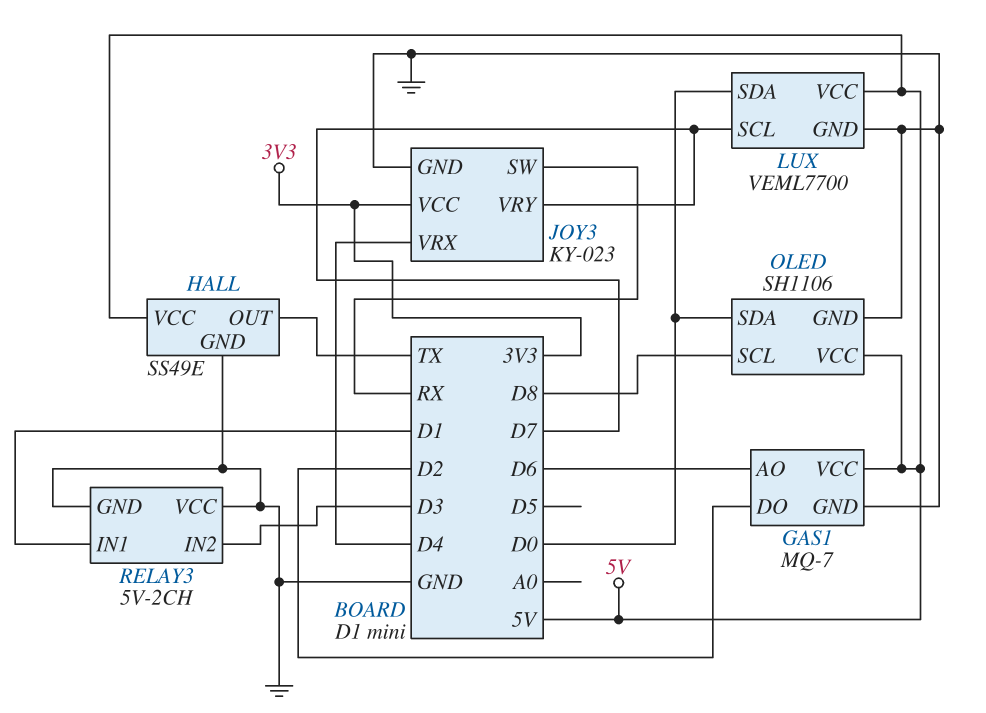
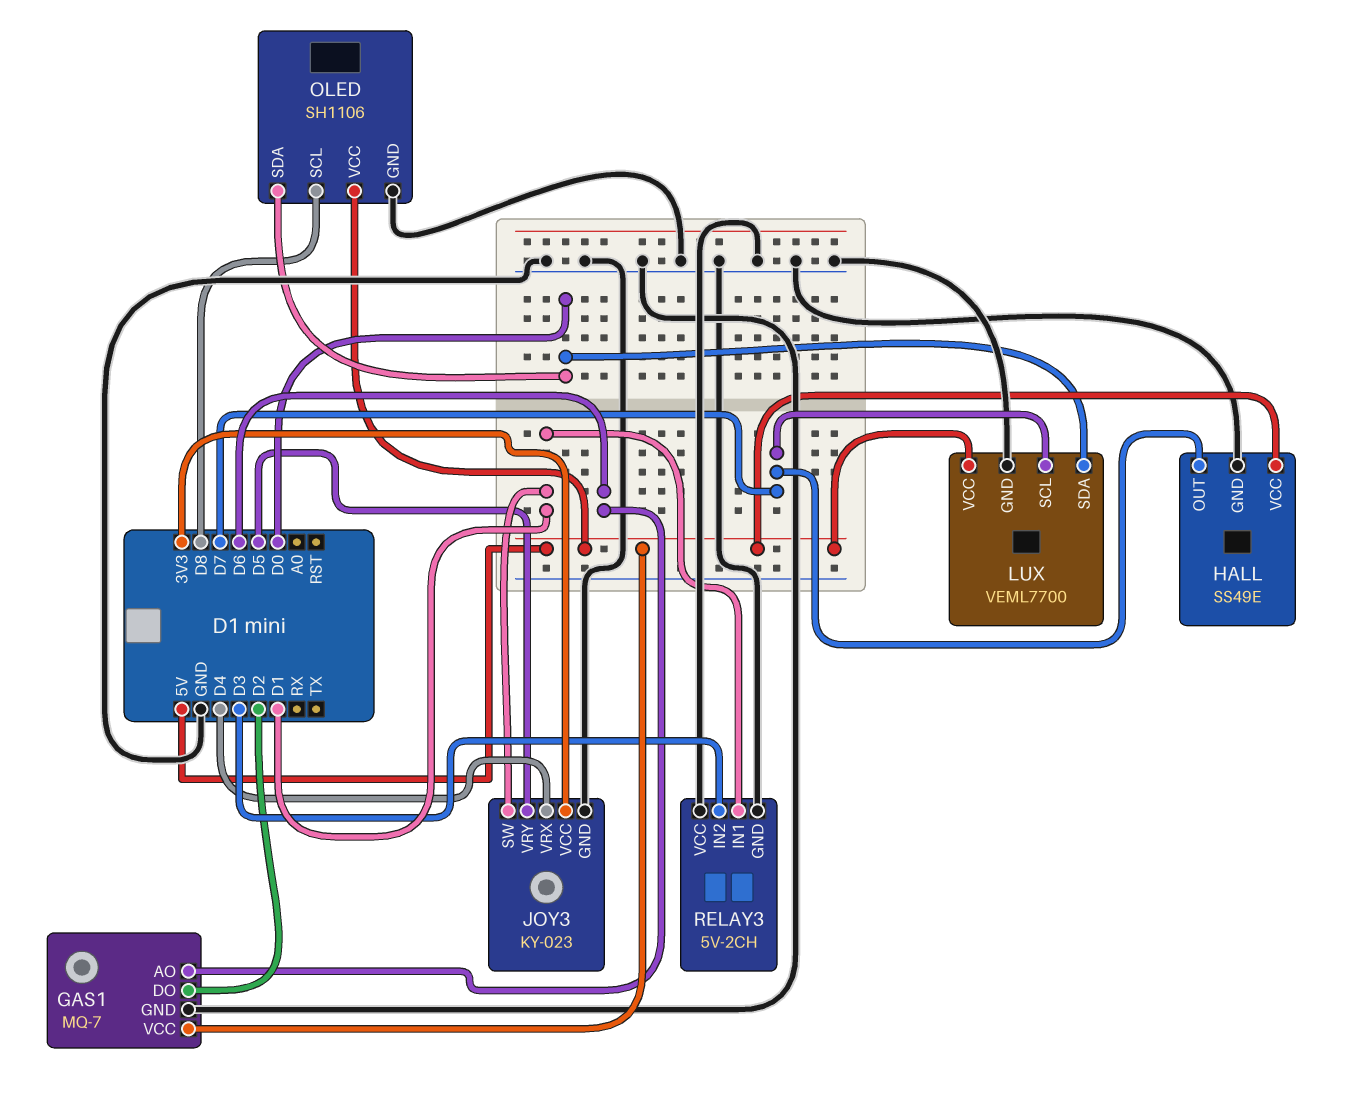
HALL pin OUT: TX -> D7
JOY3 pin SW: RX -> D1
JOY3 pin VRY: D7 -> D5

